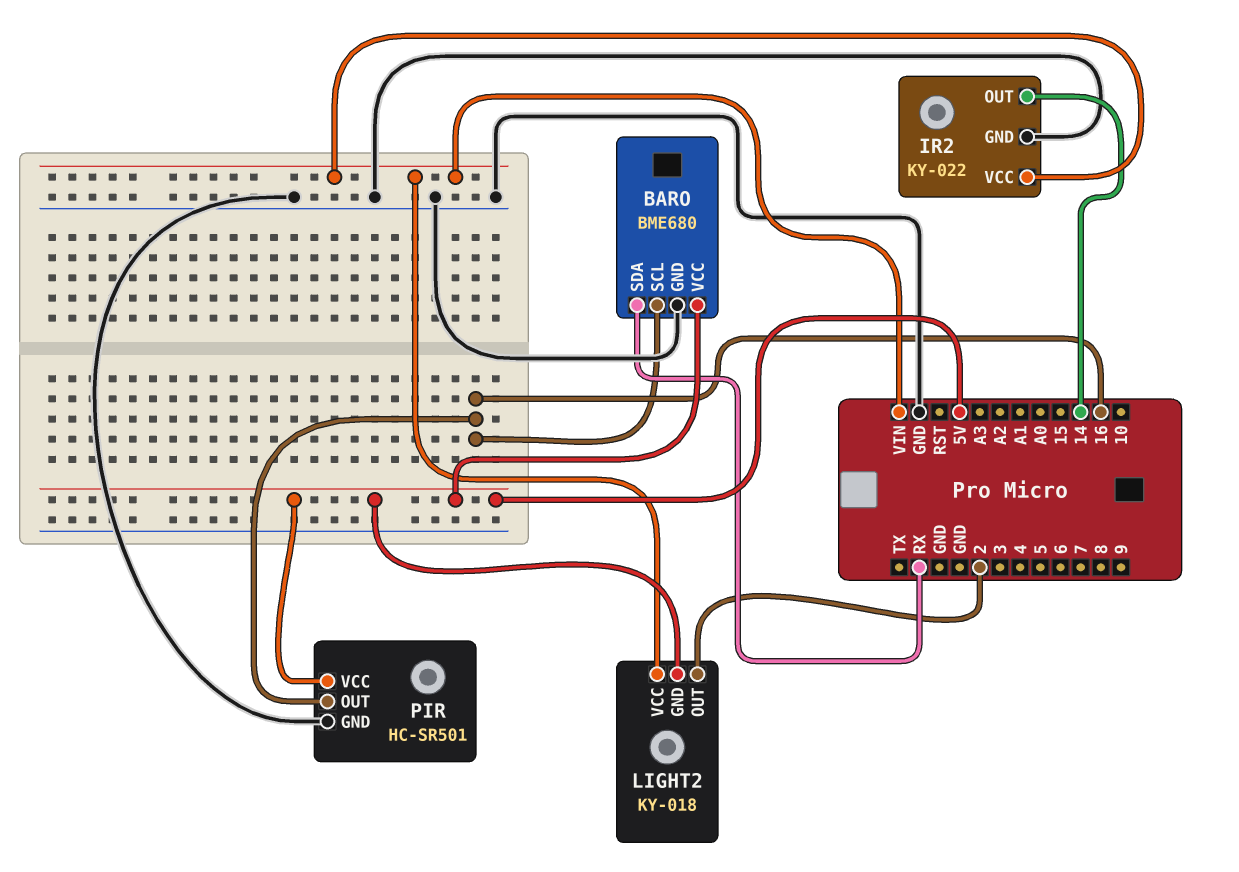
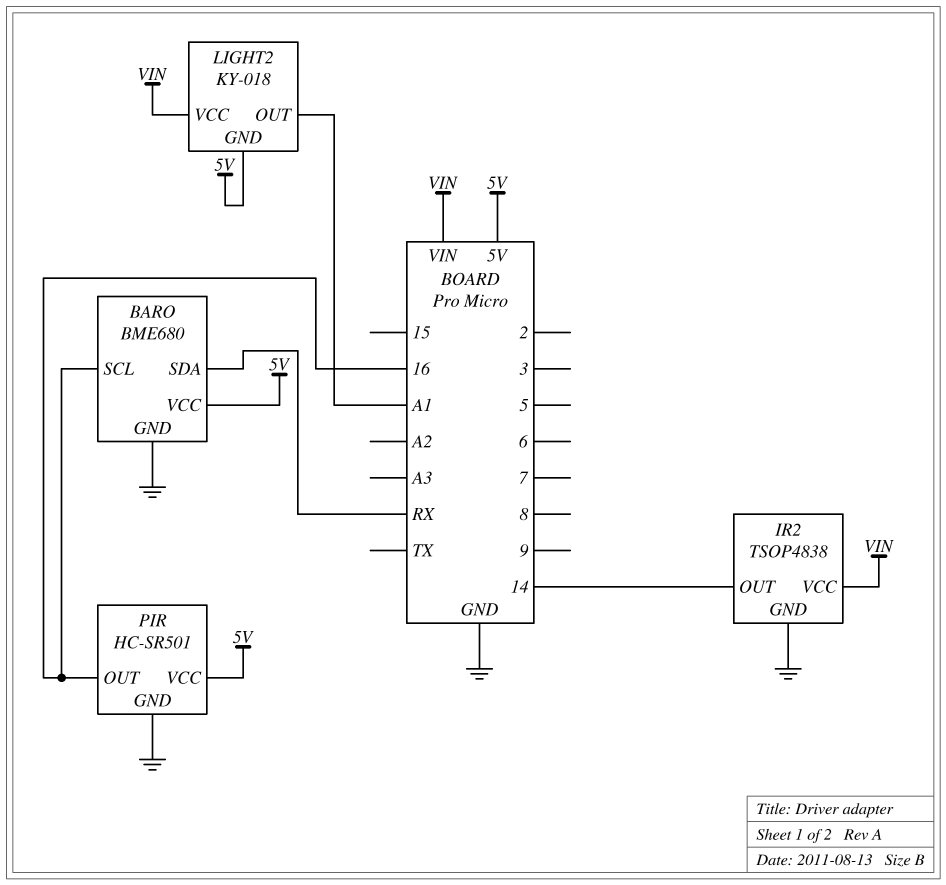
IR2: KY-022 -> TSOP4838
LIGHT2 pin OUT: 2 -> A1

